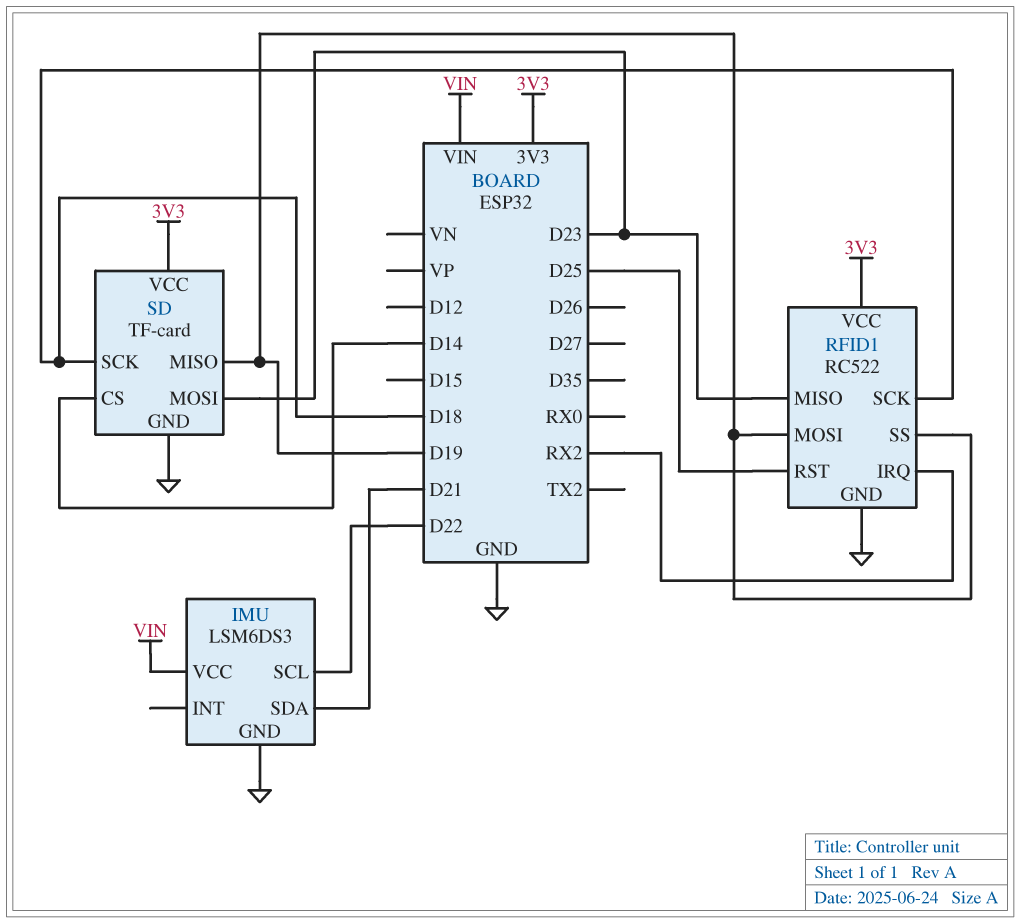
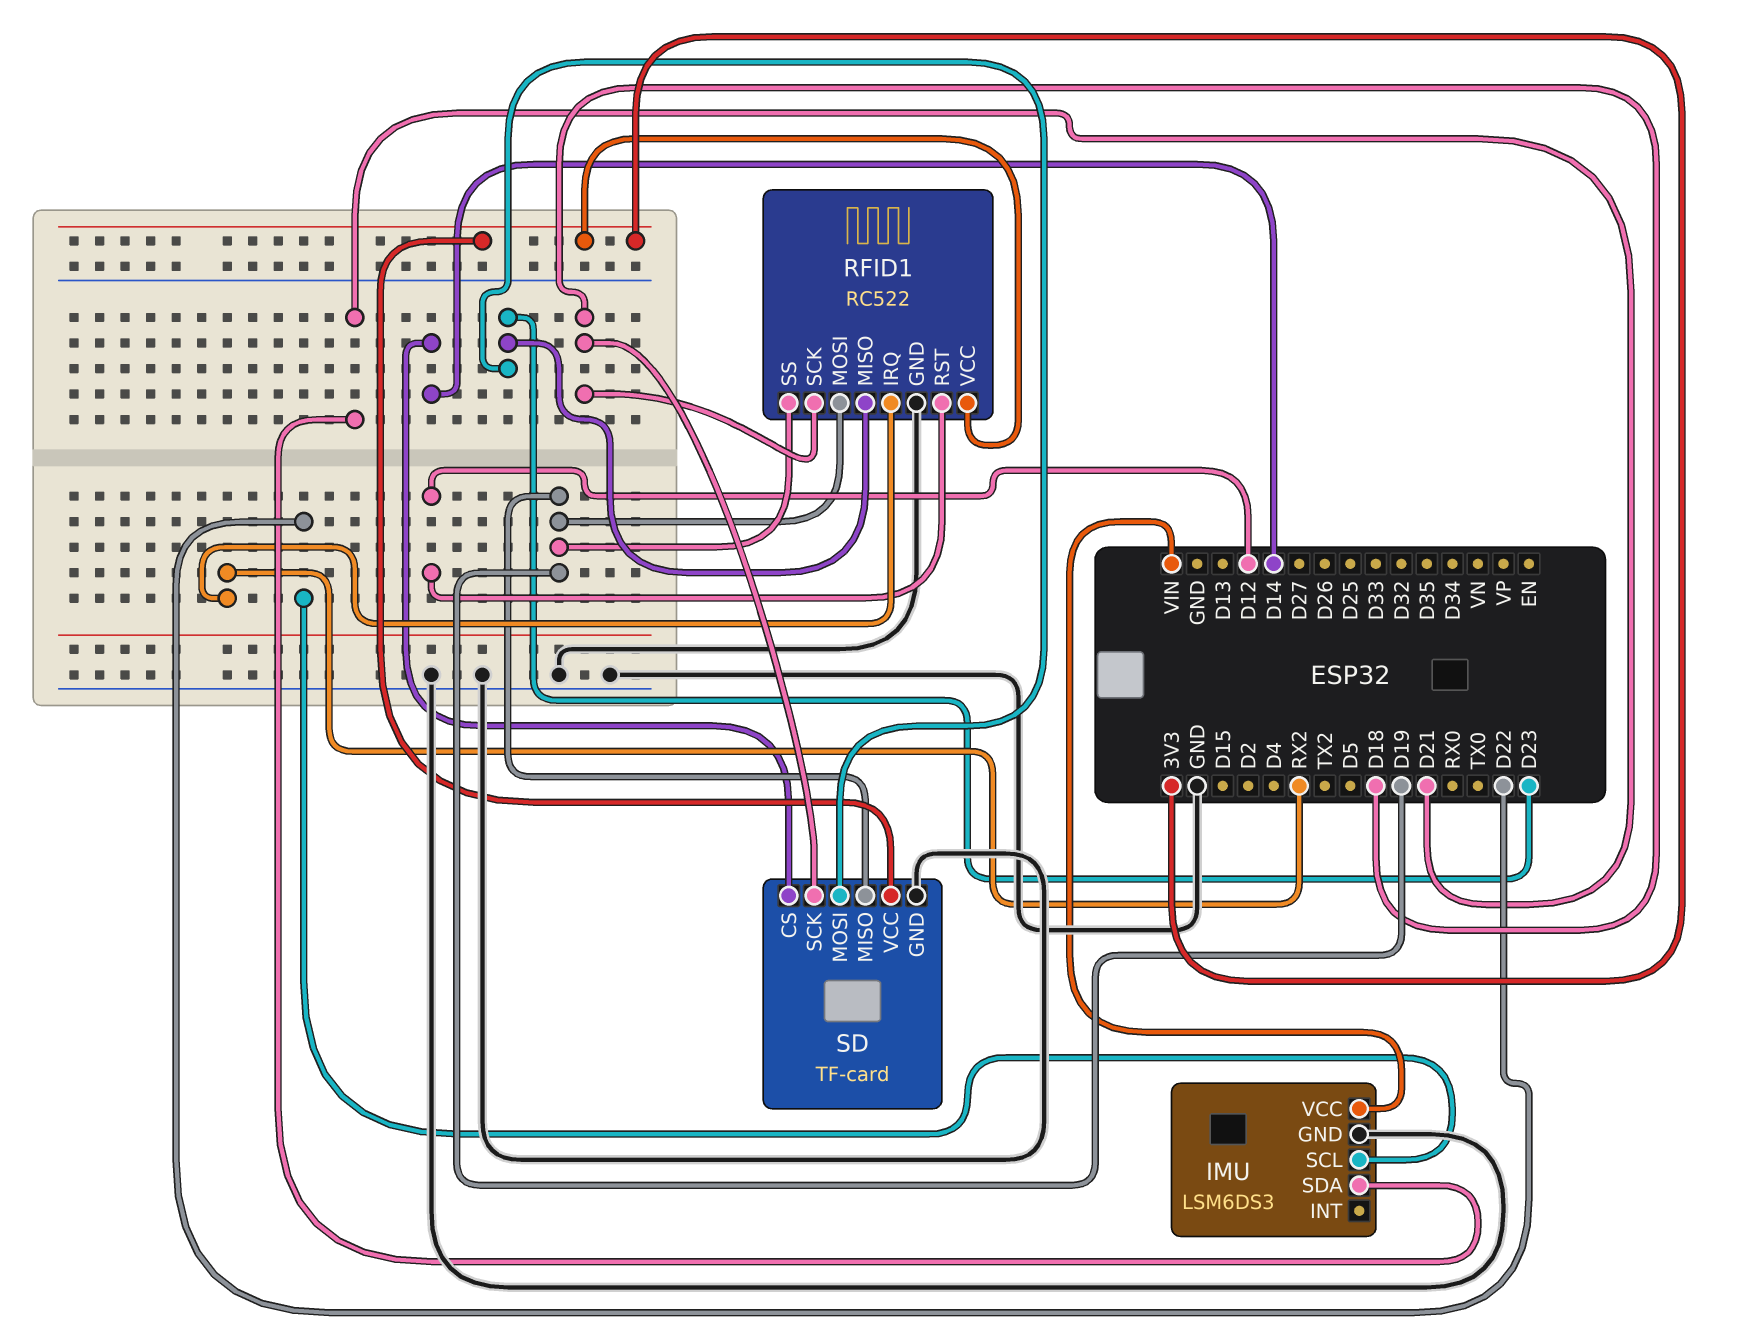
RFID1 pin RST: D25 -> D12

